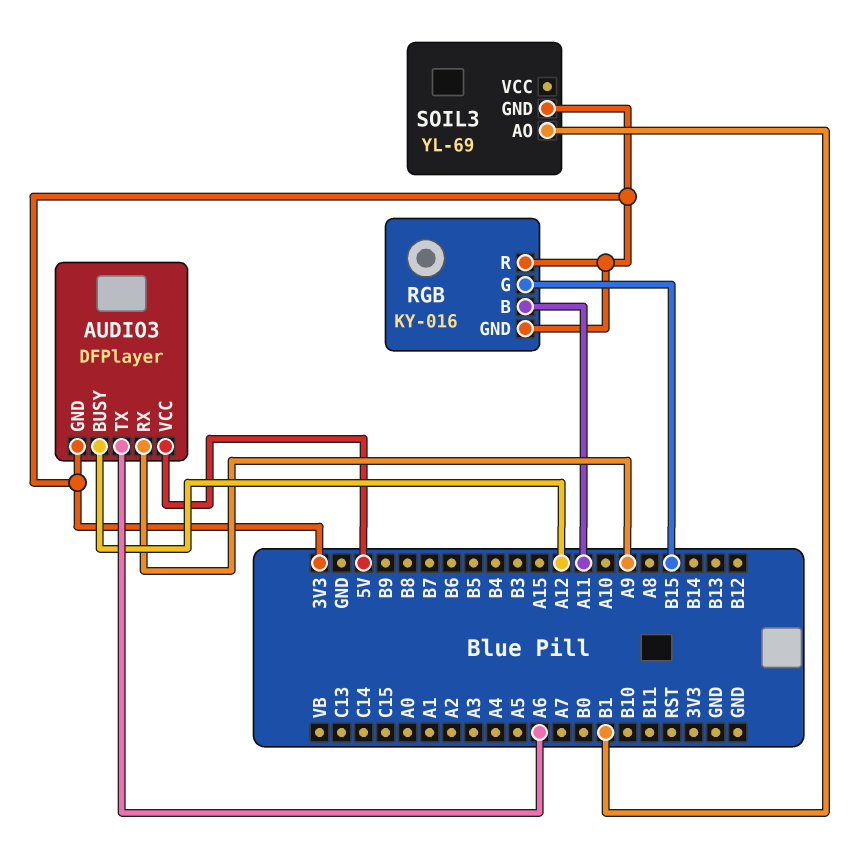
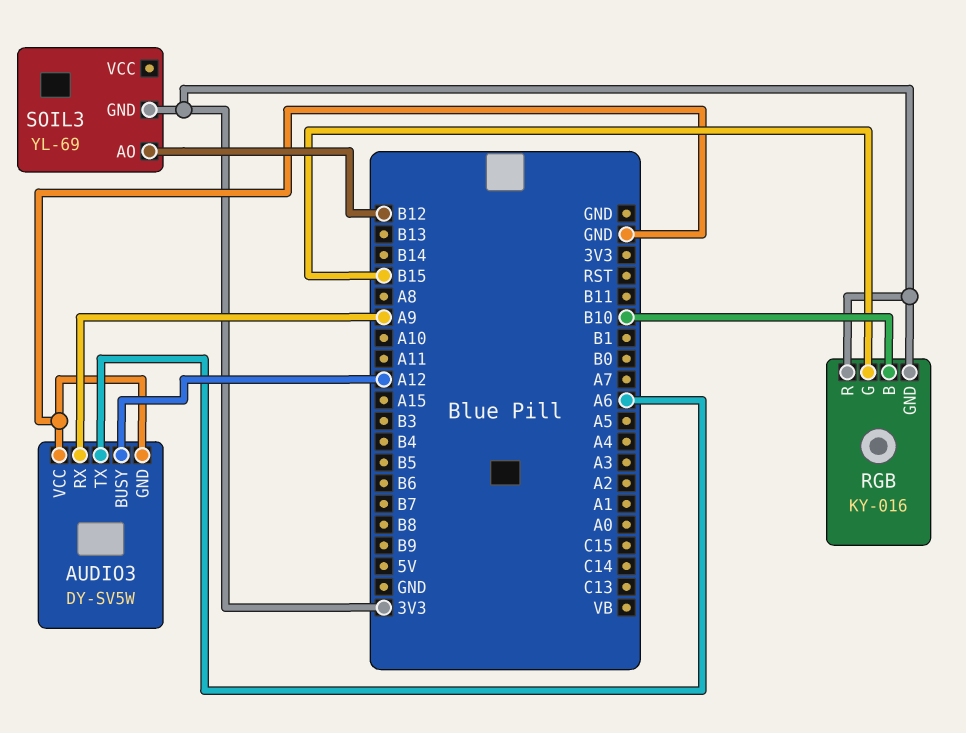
AUDIO3: DFPlayer -> DY-SV5W
AUDIO3 pin GND: 3V3 -> GND
AUDIO3 pin VCC: 5V -> GND
RGB pin B: A11 -> B10
SOIL3 pin AO: B1 -> B12

